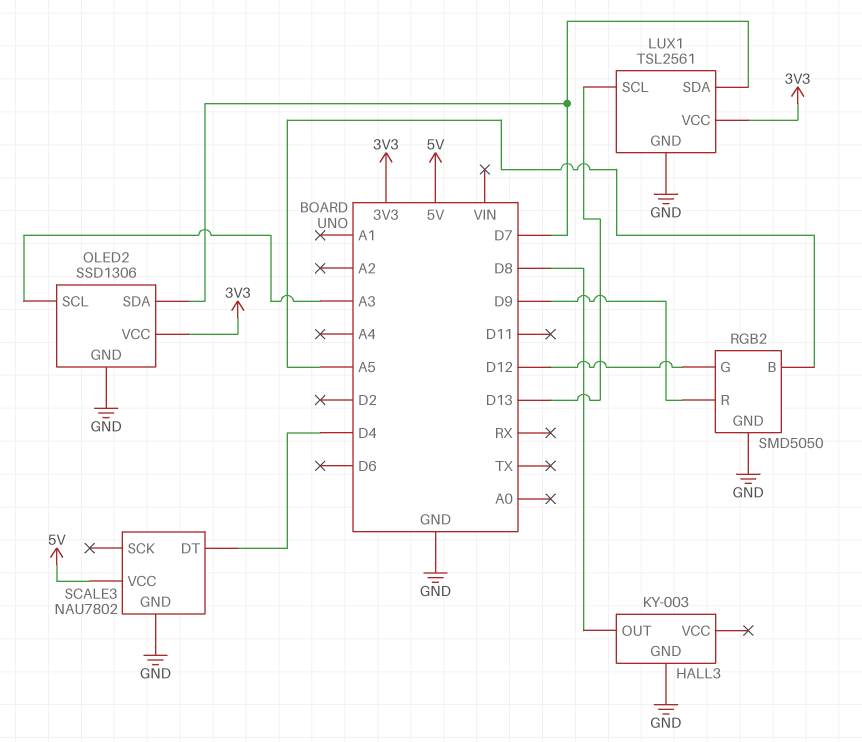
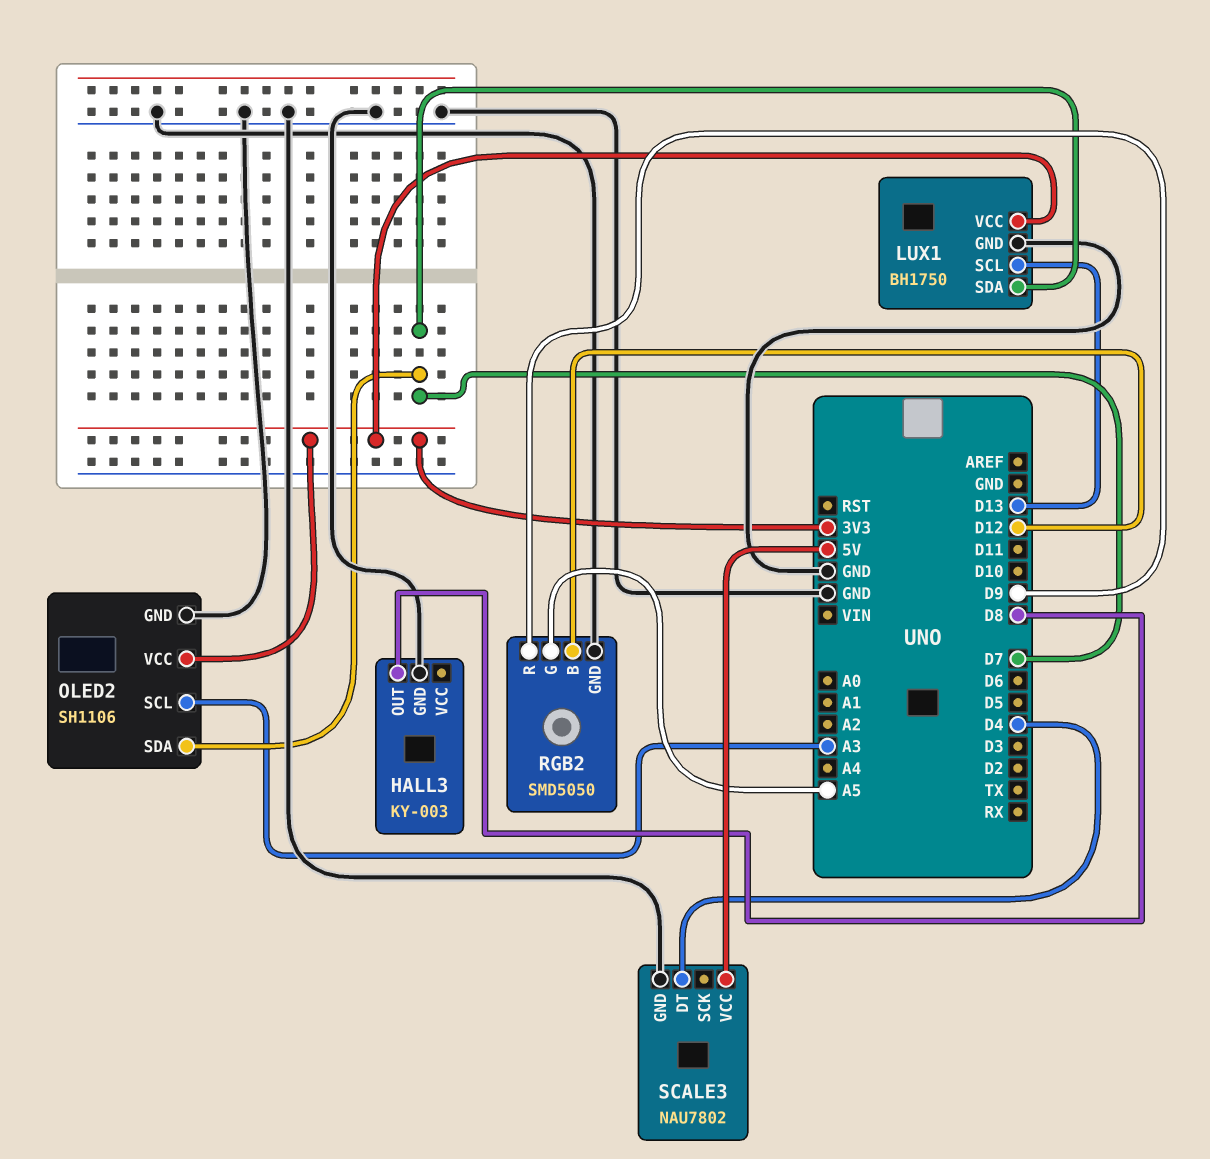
LUX1: TSL2561 -> BH1750
OLED2: SSD1306 -> SH1106
RGB2 pin B: A5 -> D12
RGB2 pin G: D12 -> A5

